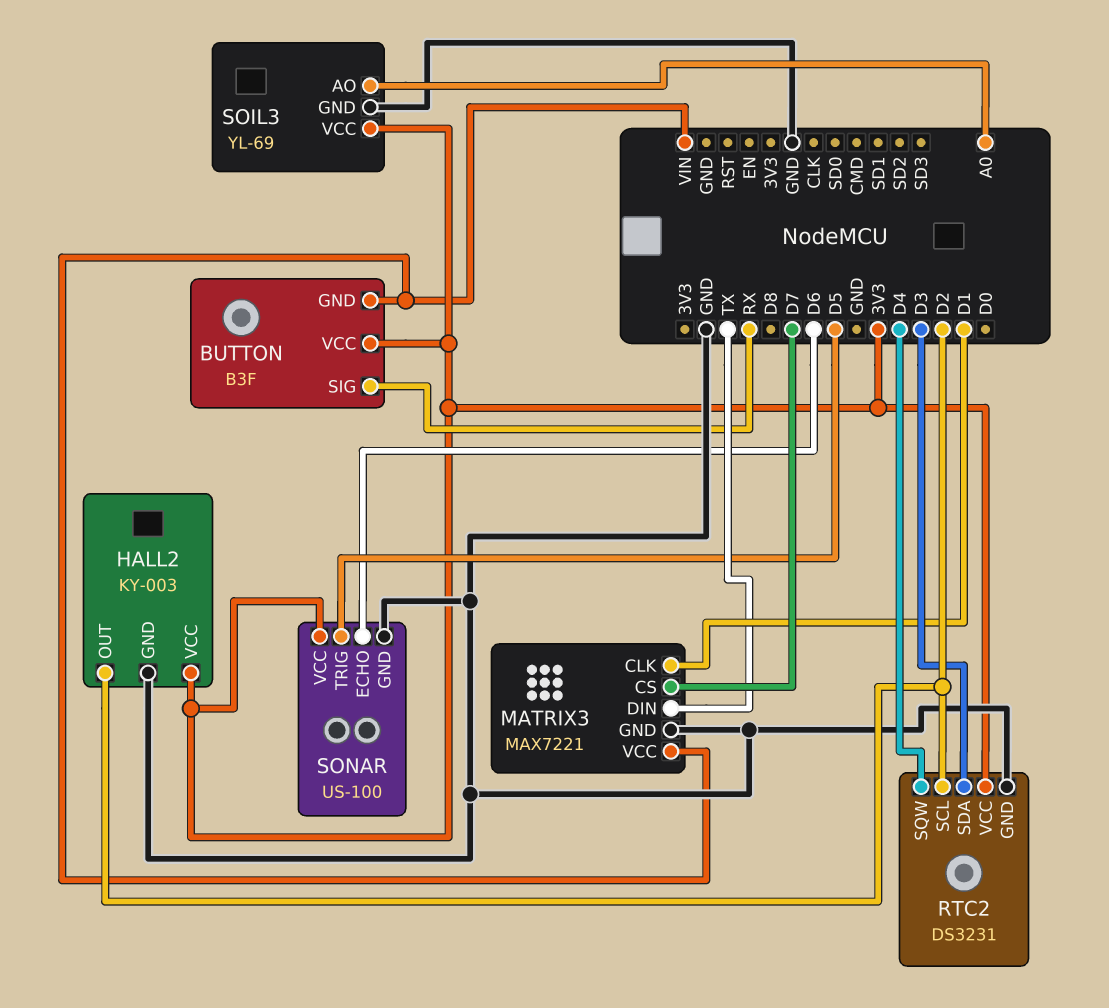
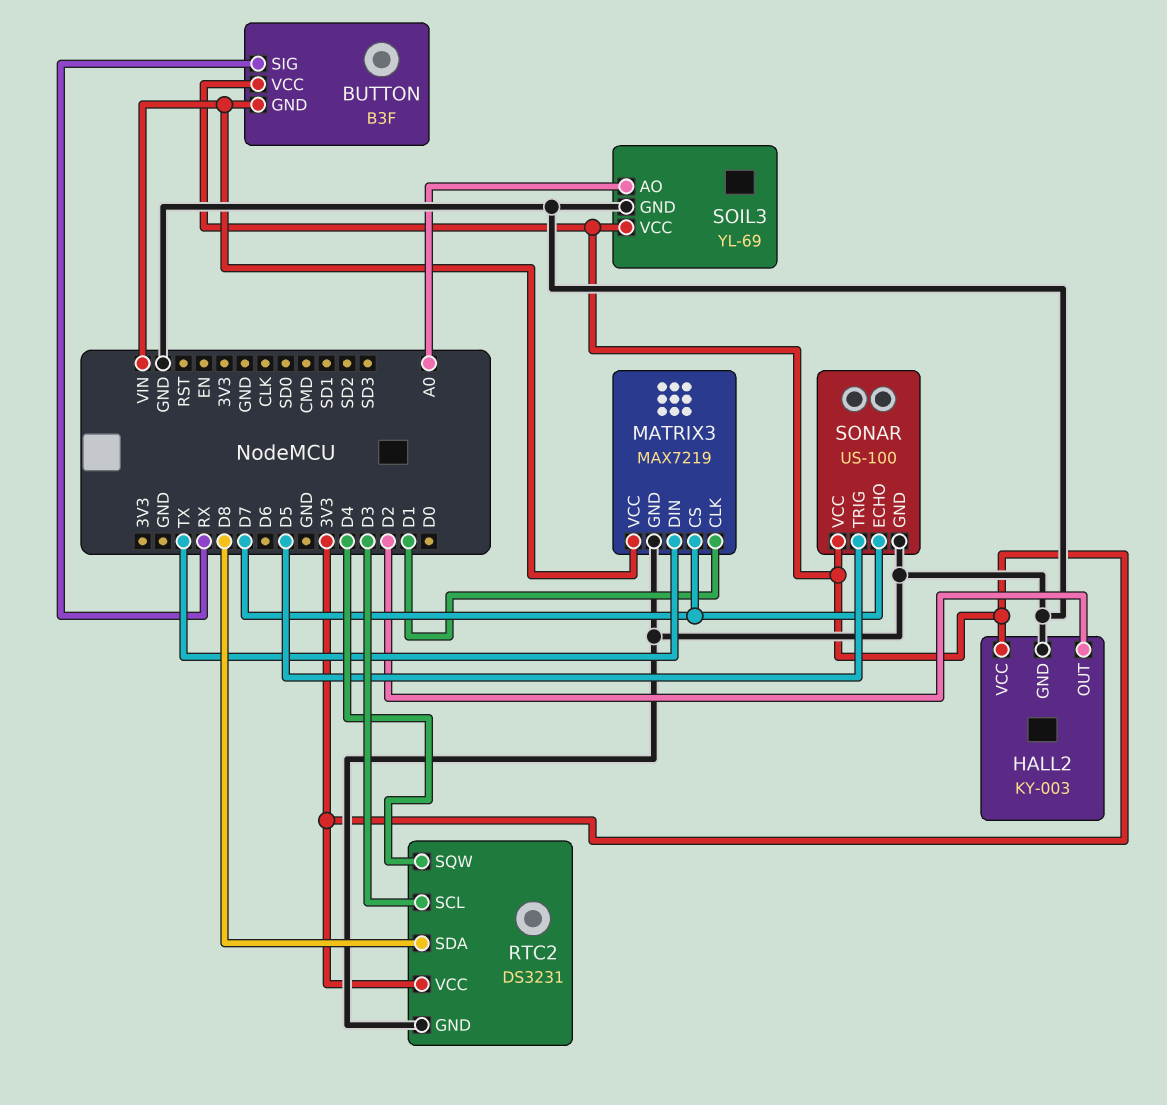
MATRIX3: MAX7221 -> MAX7219
RTC2 pin SCL: D2 -> D3
RTC2 pin SDA: D3 -> D8
SONAR pin ECHO: D6 -> D7

